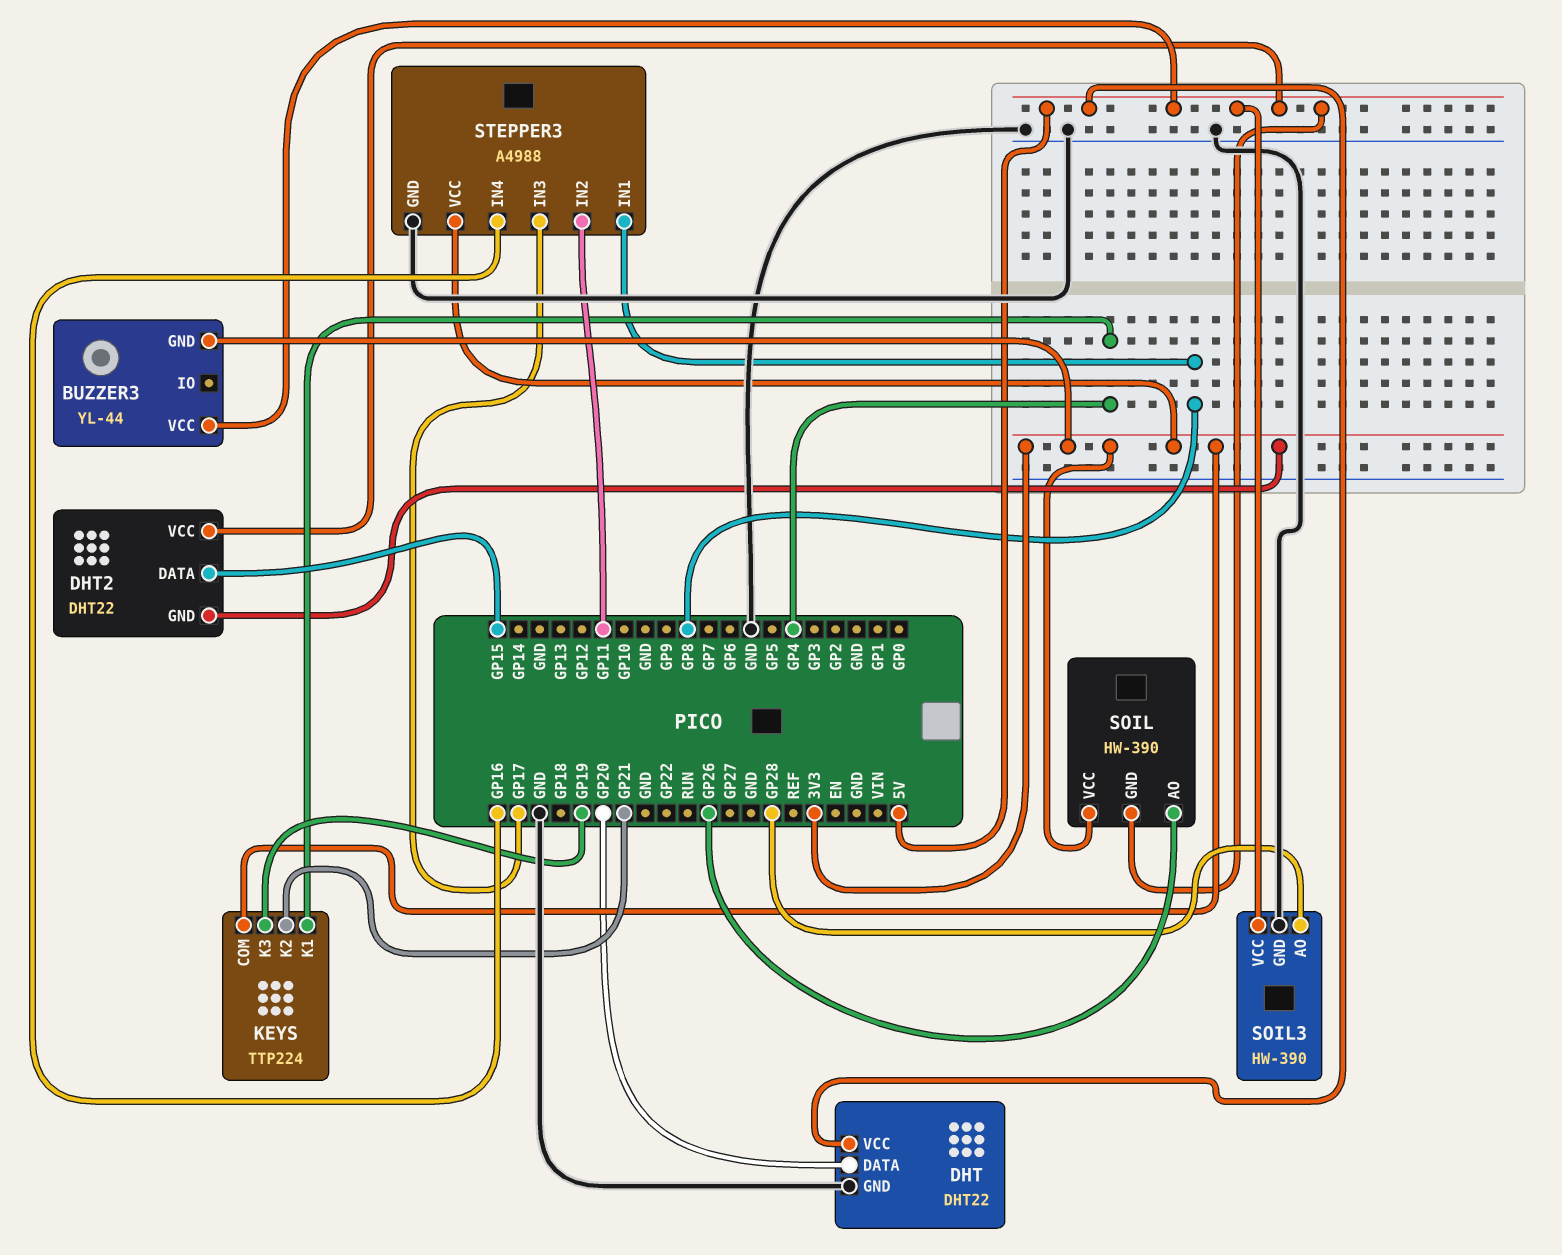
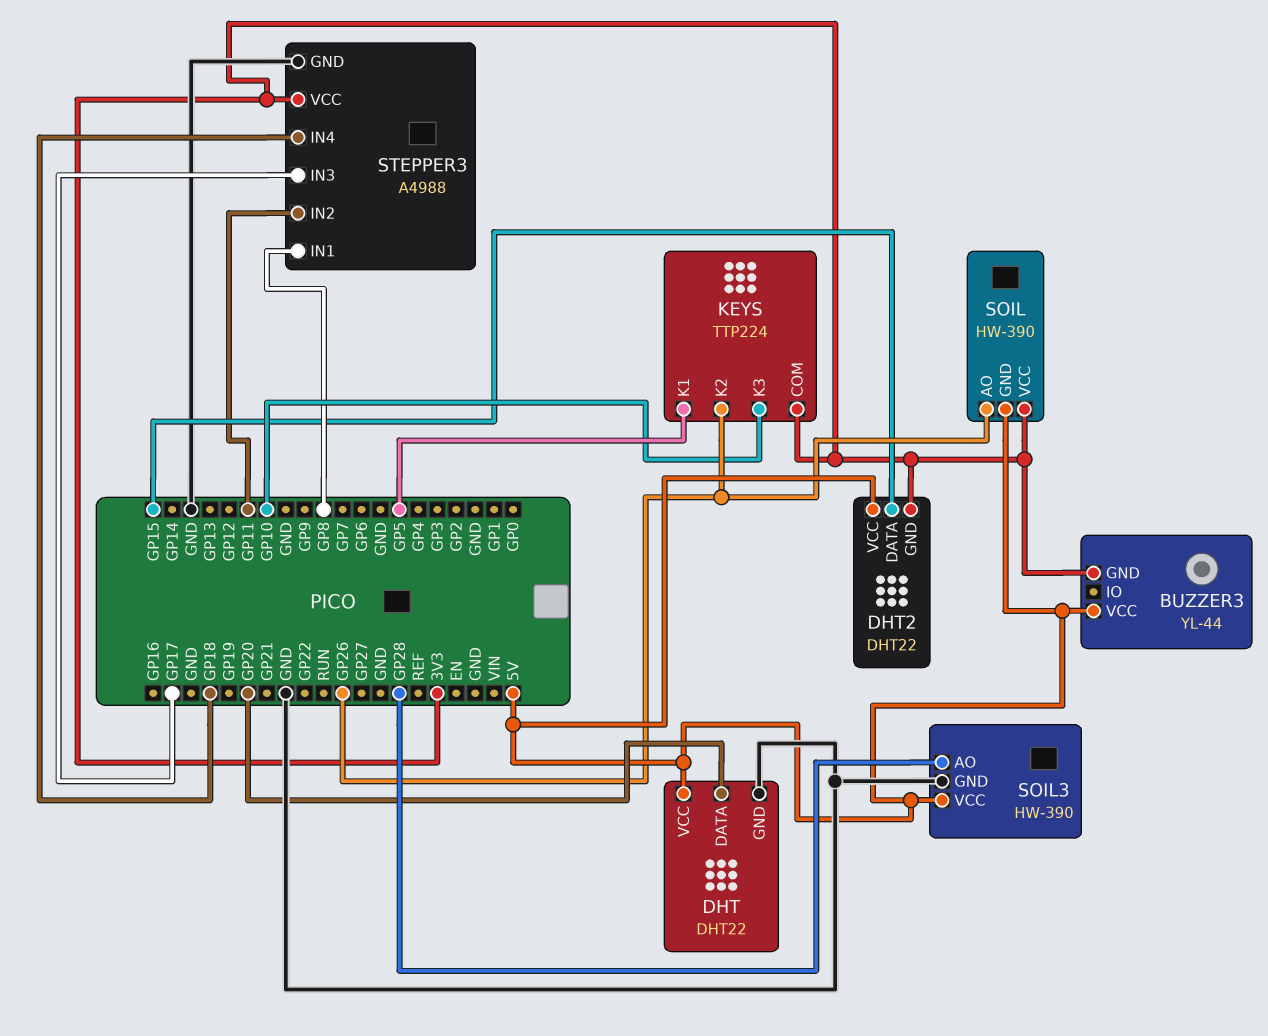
KEYS pin K1: GP4 -> GP5
KEYS pin K2: GP21 -> GP26
KEYS pin K3: GP19 -> GP10
STEPPER3 pin IN4: GP16 -> GP18

